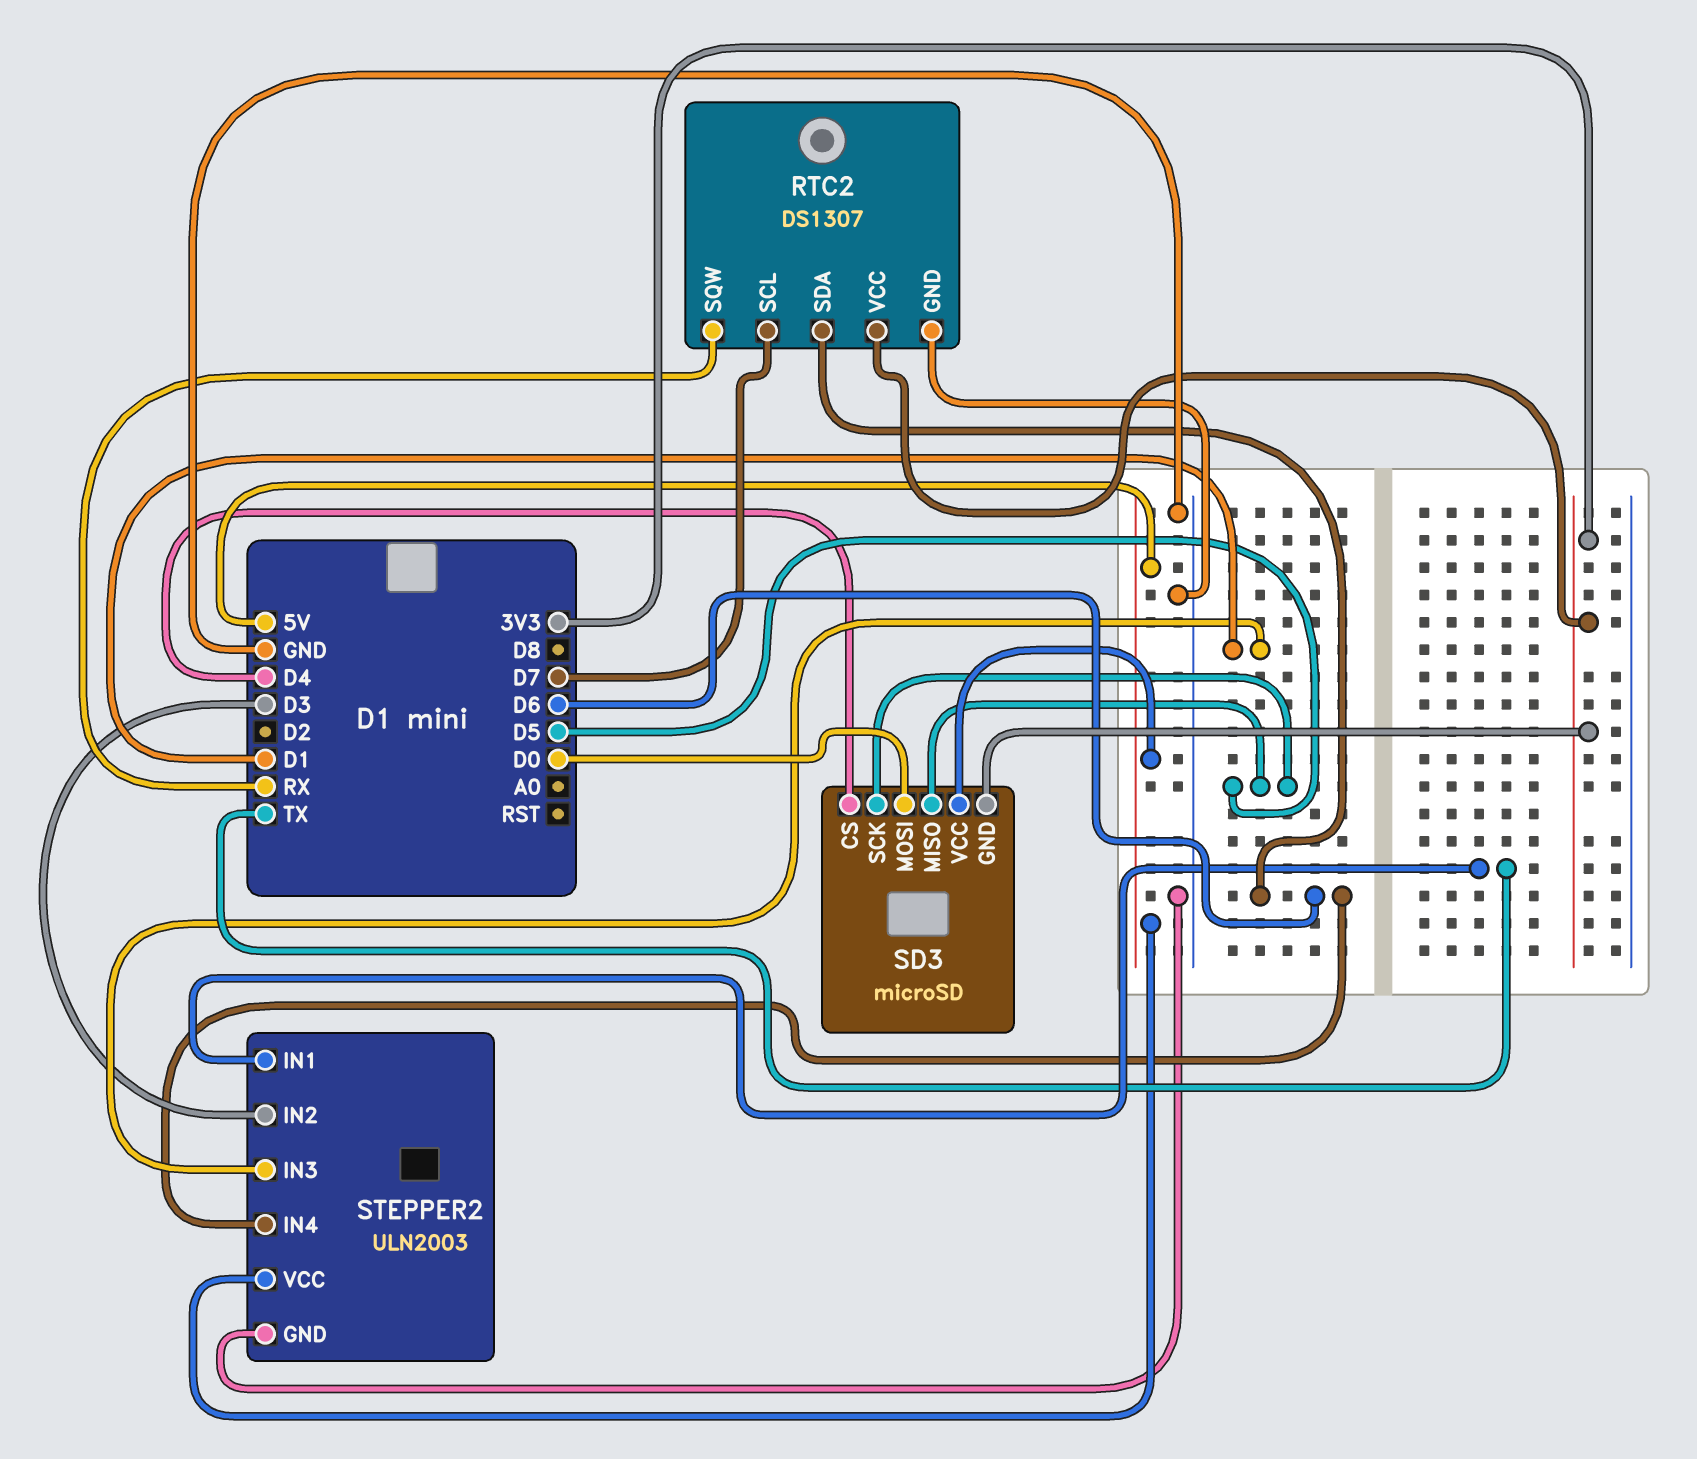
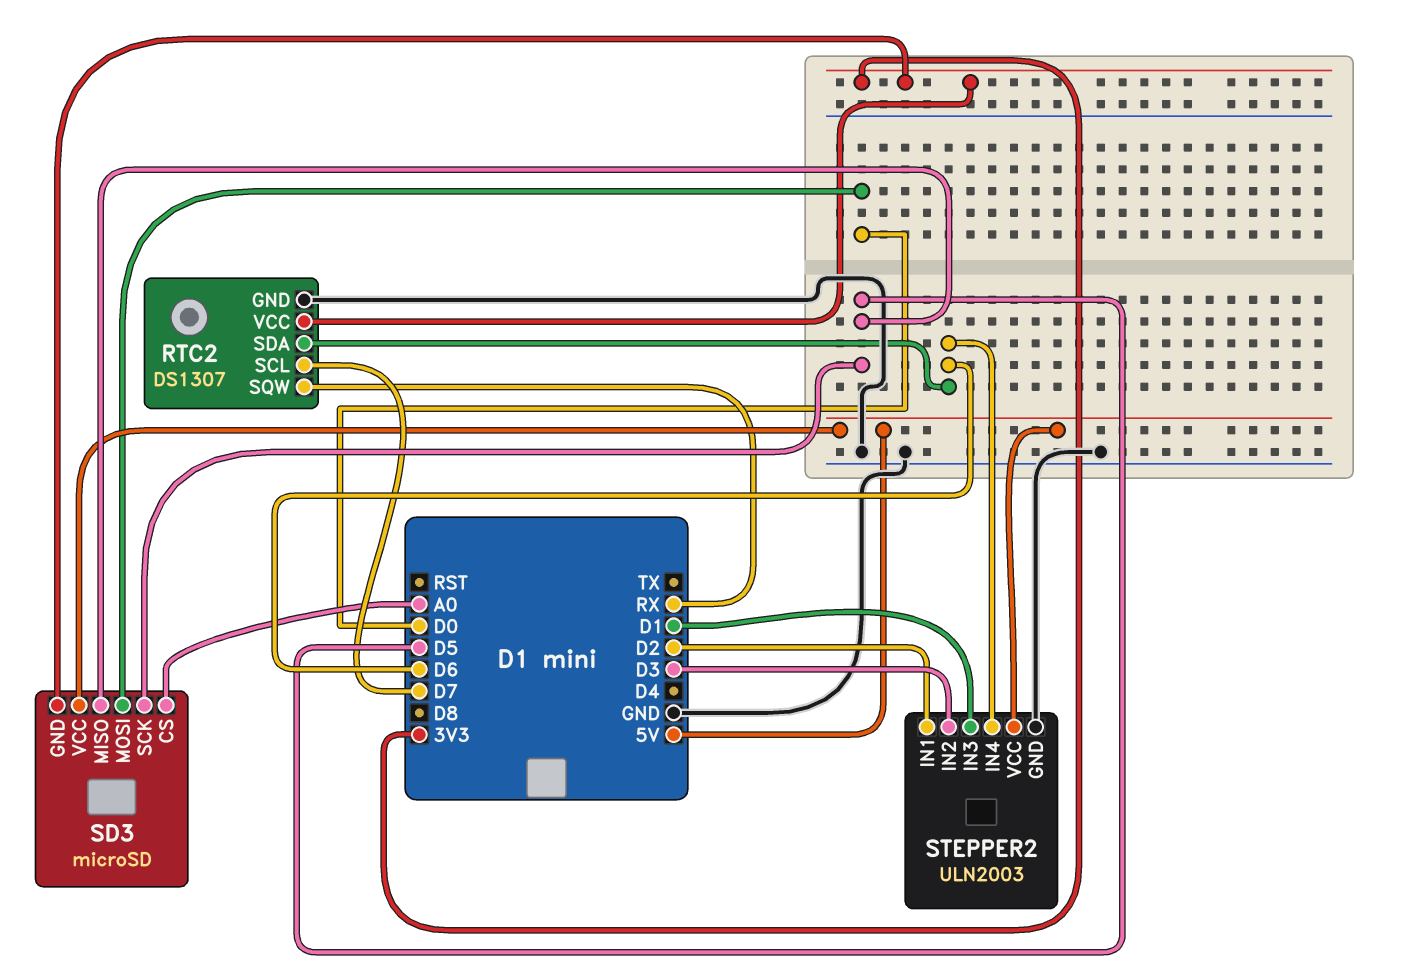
SD3 pin CS: D4 -> A0
STEPPER2 pin IN1: TX -> D2

